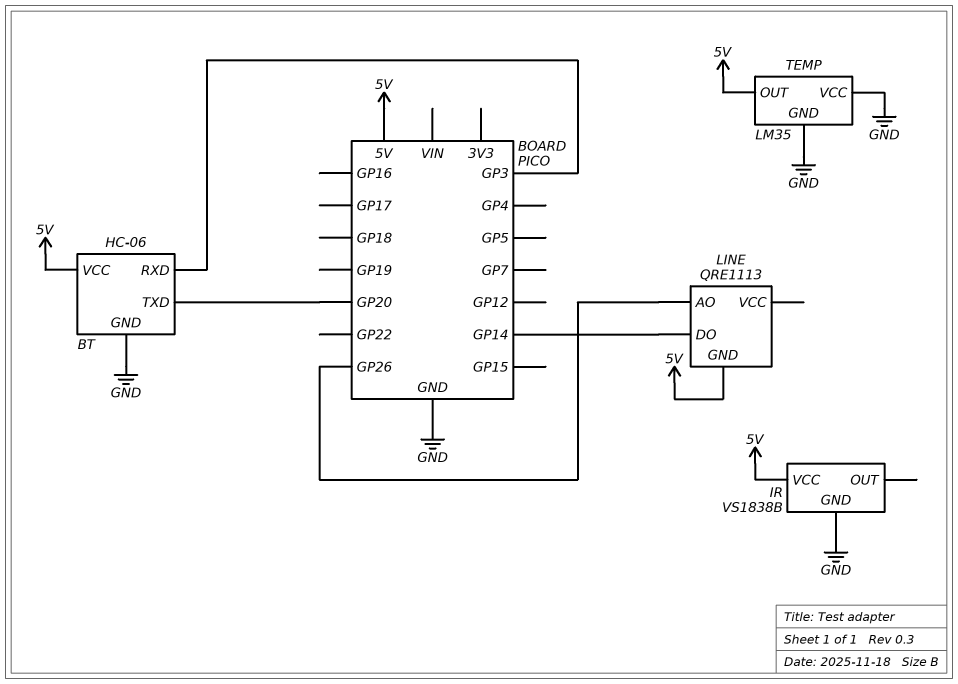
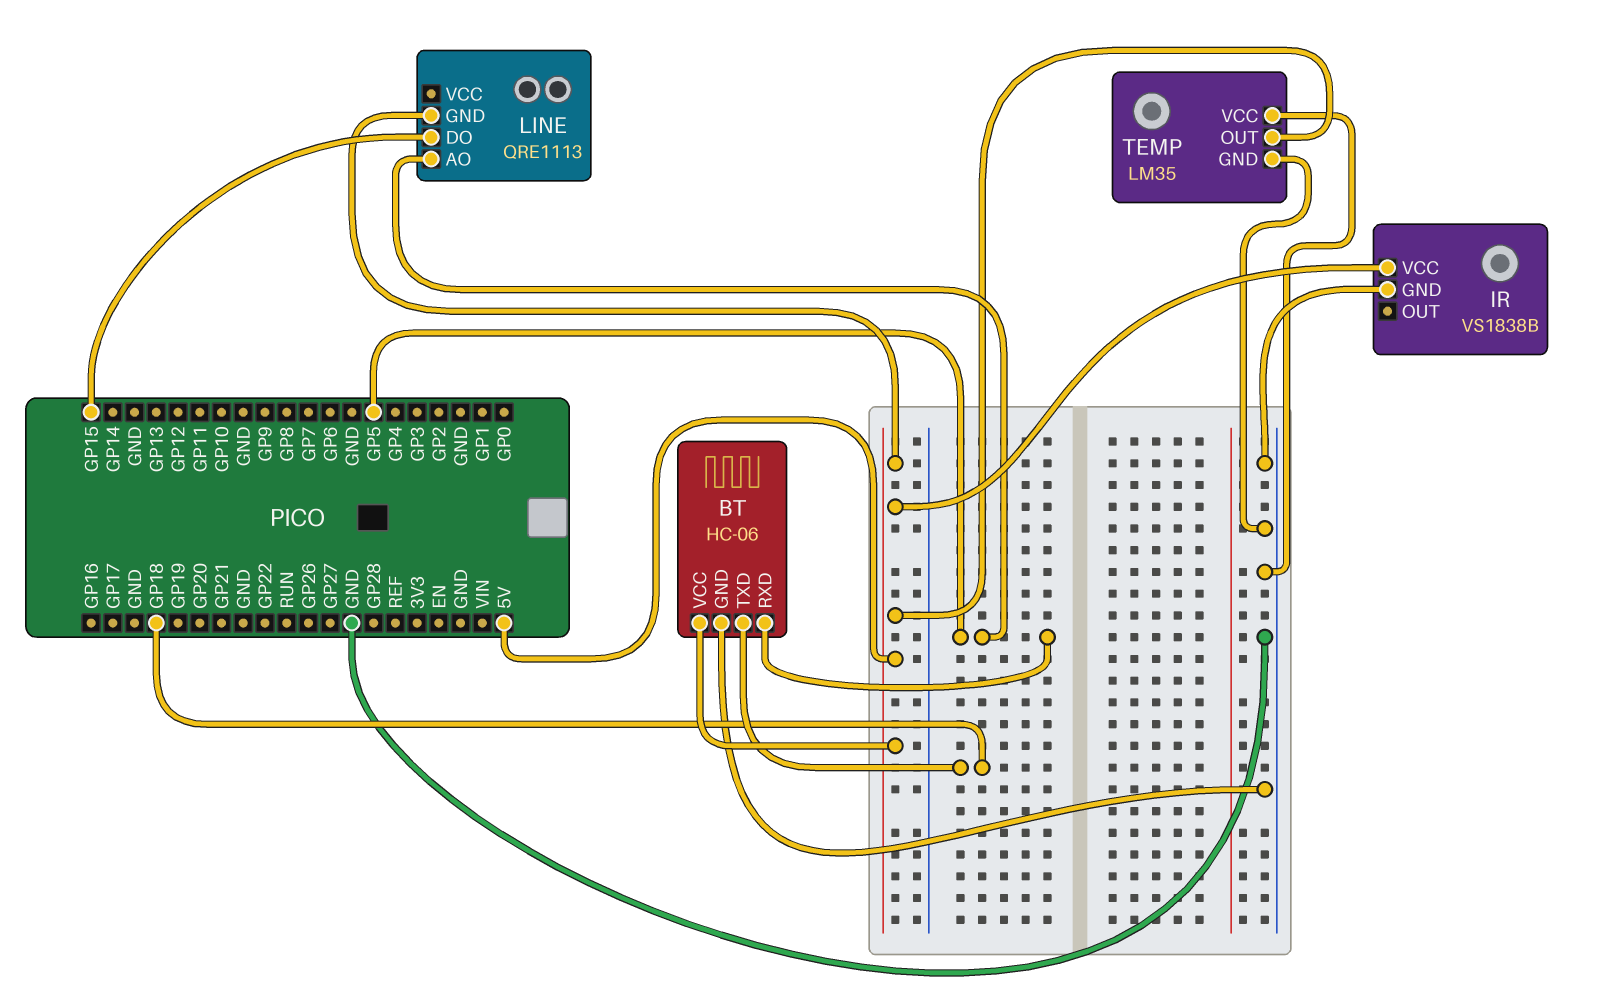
BT pin RXD: GP3 -> GP5
BT pin TXD: GP20 -> GP18
LINE pin AO: GP26 -> GP5
LINE pin DO: GP14 -> GP15

